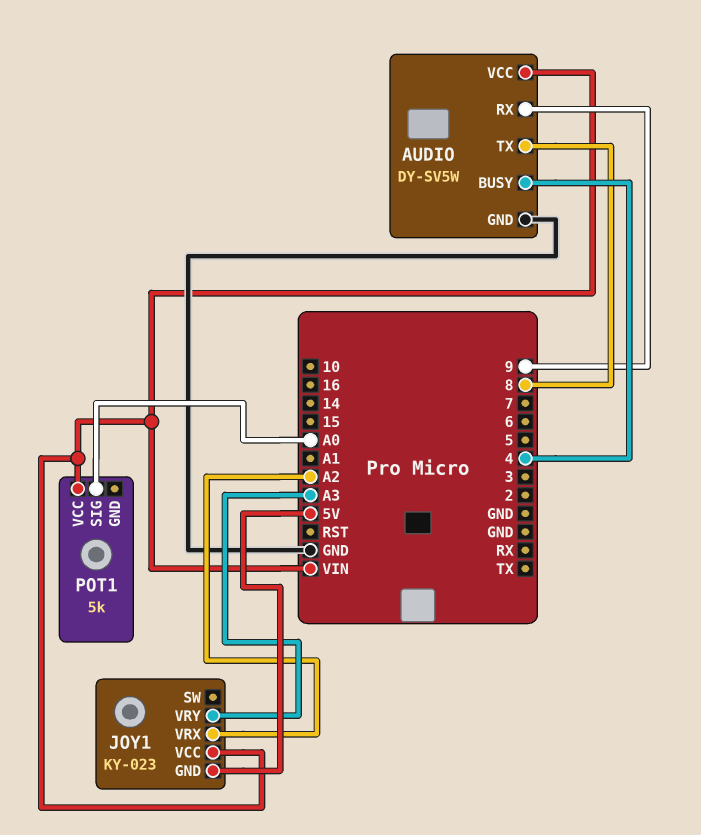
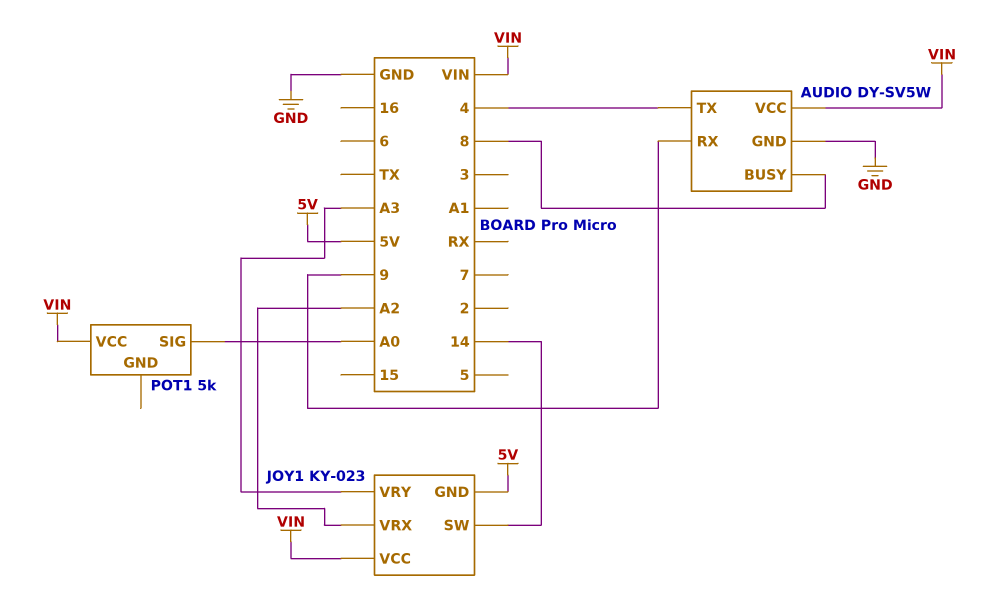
AUDIO pin BUSY: 4 -> 8
AUDIO pin TX: 8 -> 4
JOY1 pin SW: none -> 14

